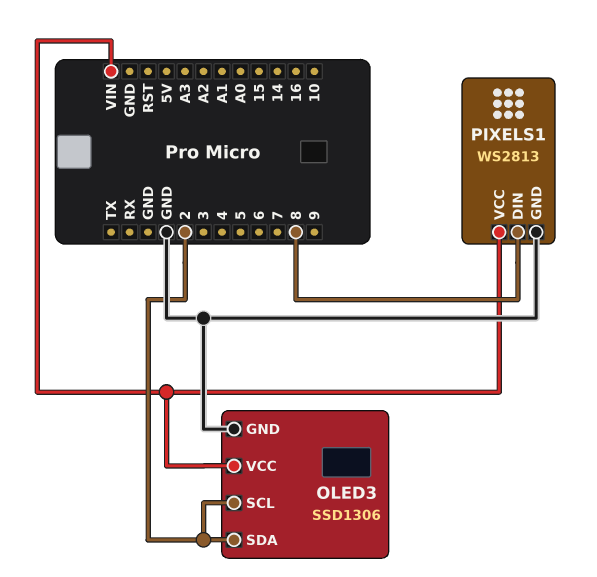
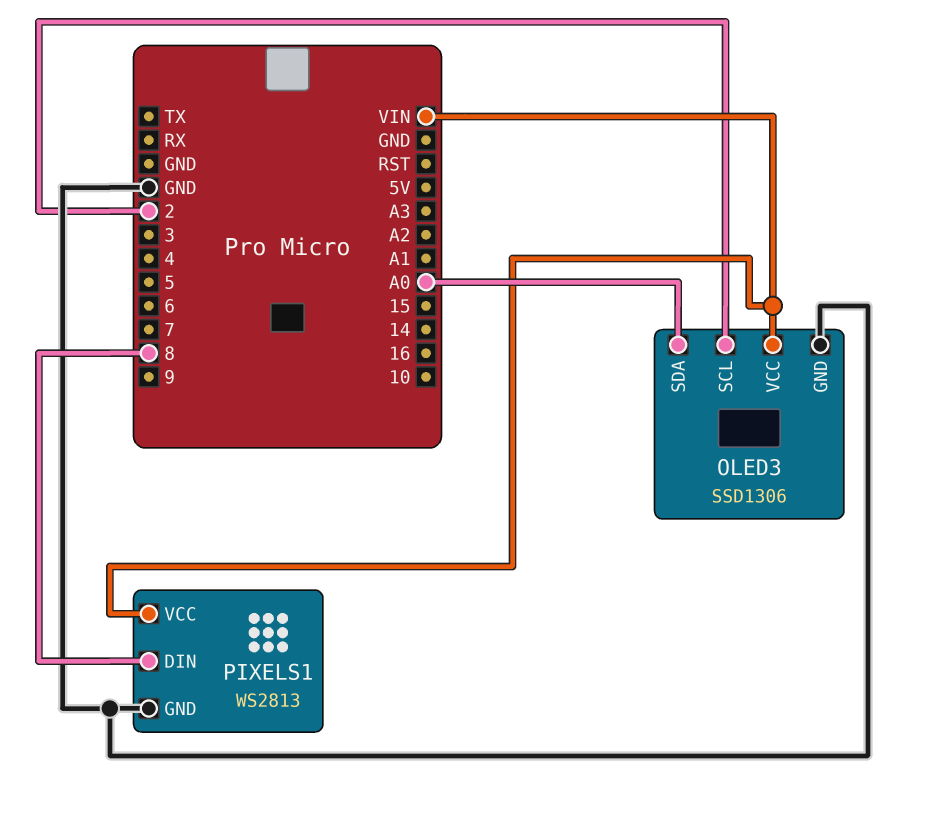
OLED3 pin SDA: 2 -> A0

